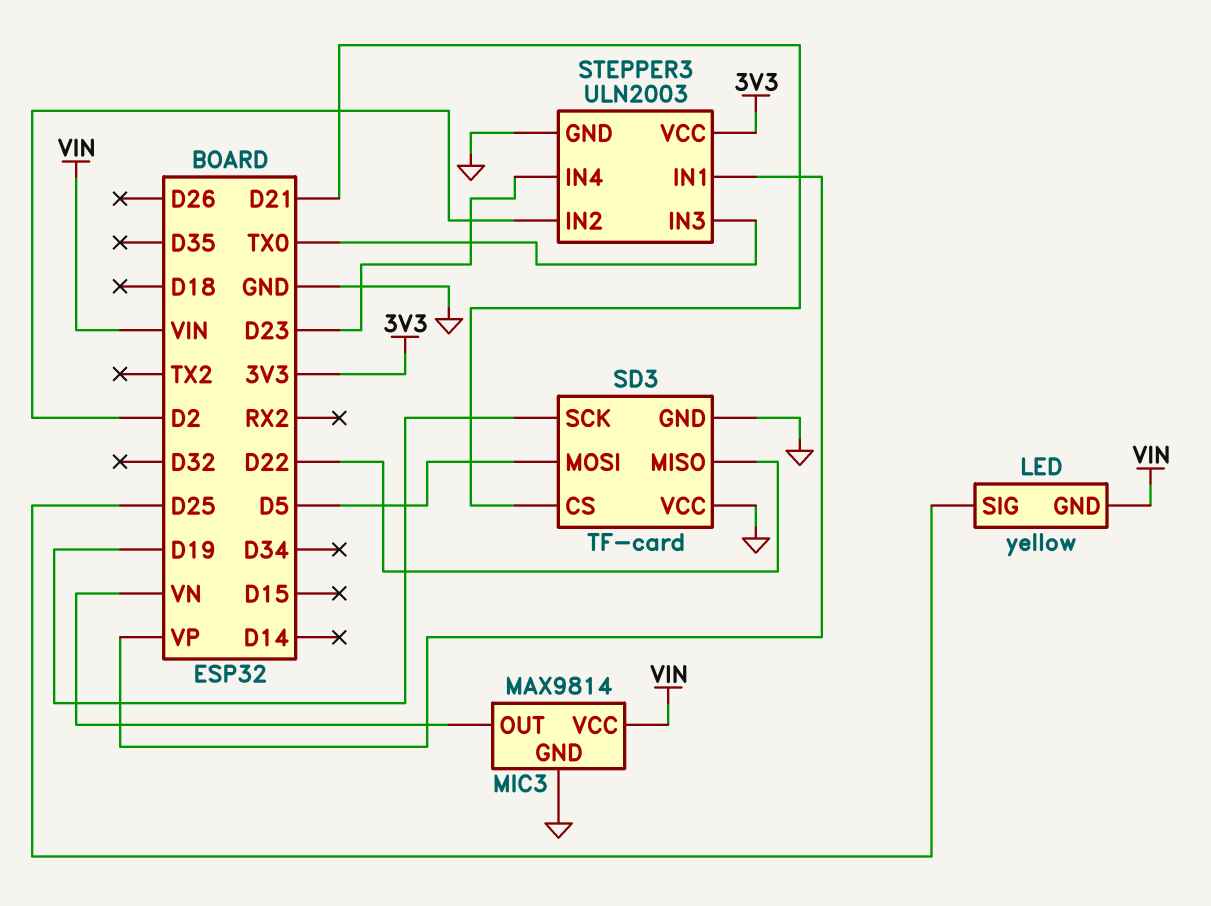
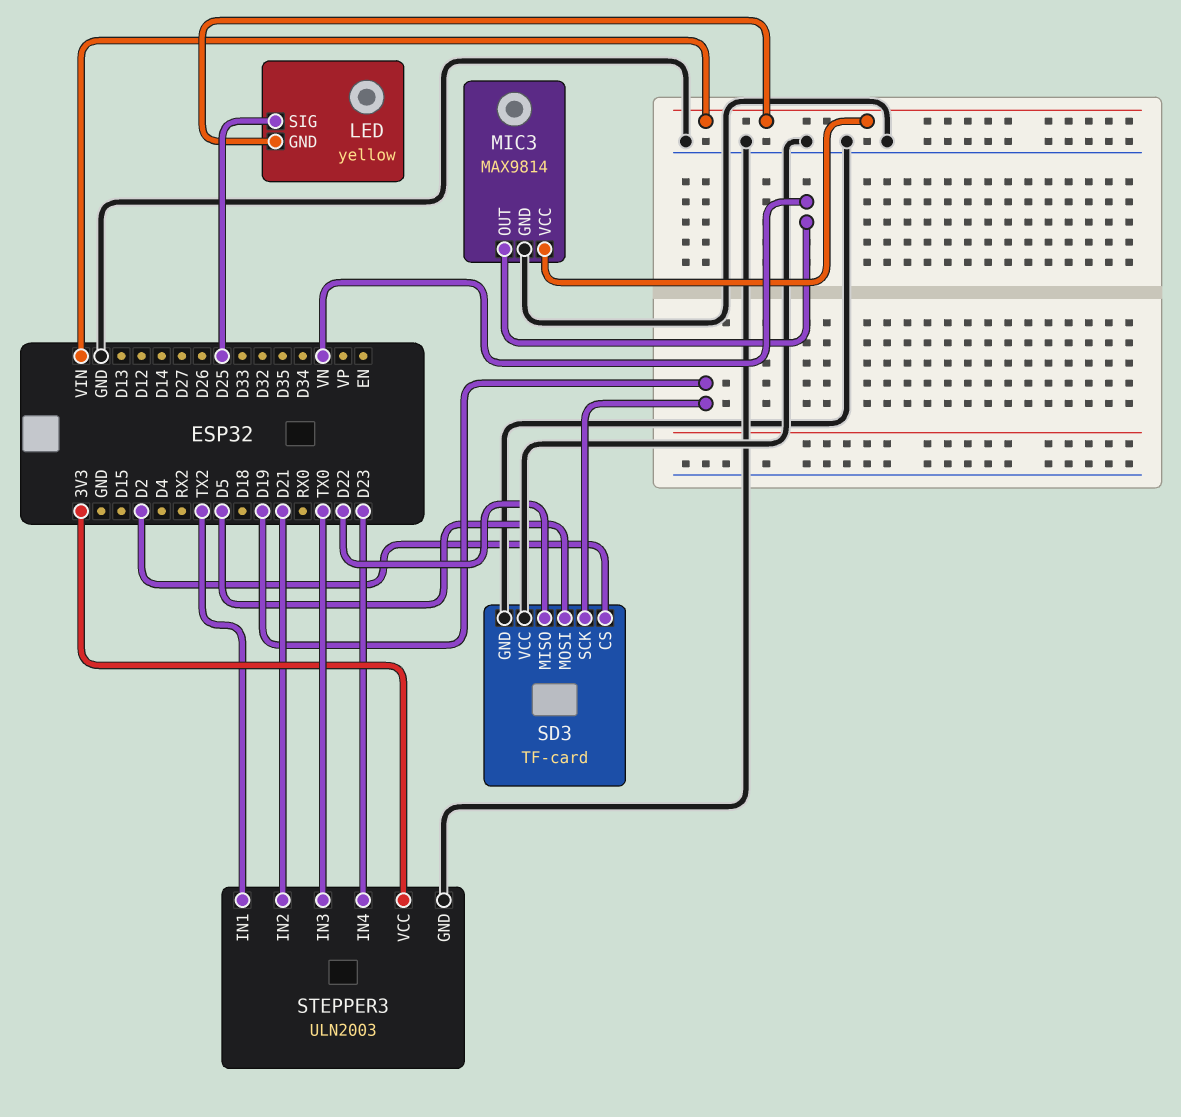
SD3 pin CS: D21 -> D2
STEPPER3 pin IN1: VP -> TX2
STEPPER3 pin IN2: D2 -> D21

